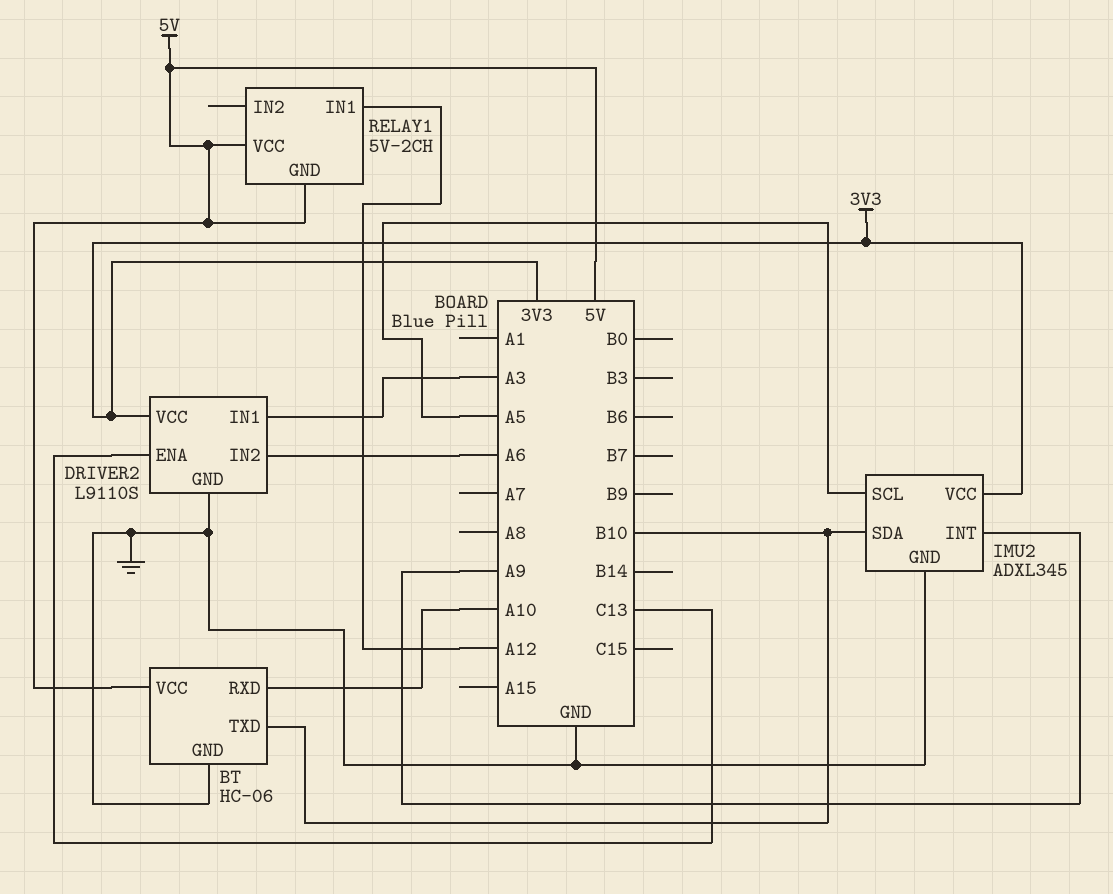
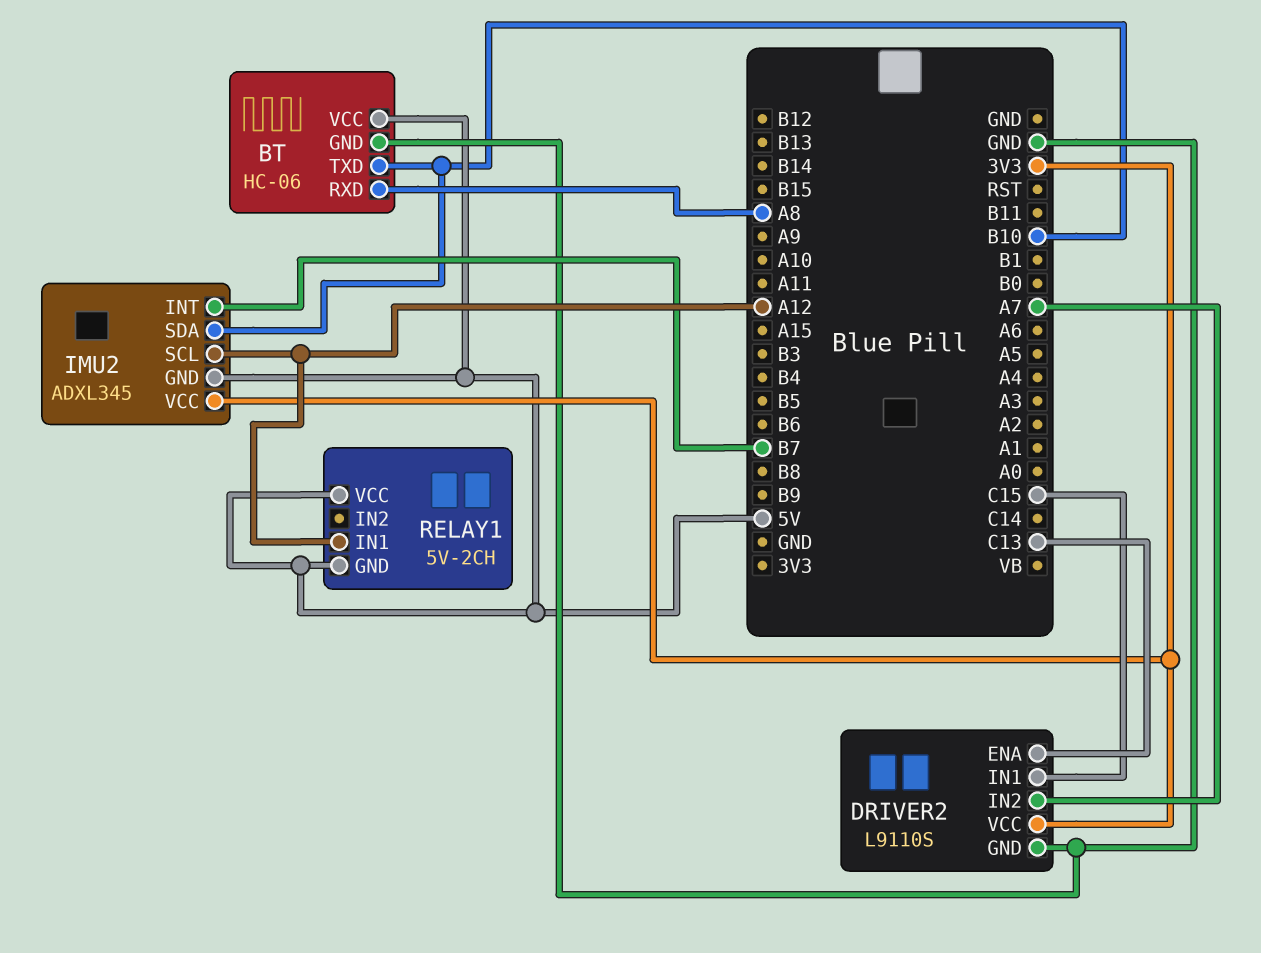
BT pin RXD: A10 -> A8
DRIVER2 pin IN1: A3 -> C15
DRIVER2 pin IN2: A6 -> A7
IMU2 pin GND: GND -> 5V
IMU2 pin INT: A9 -> B7
IMU2 pin SCL: A5 -> A12

